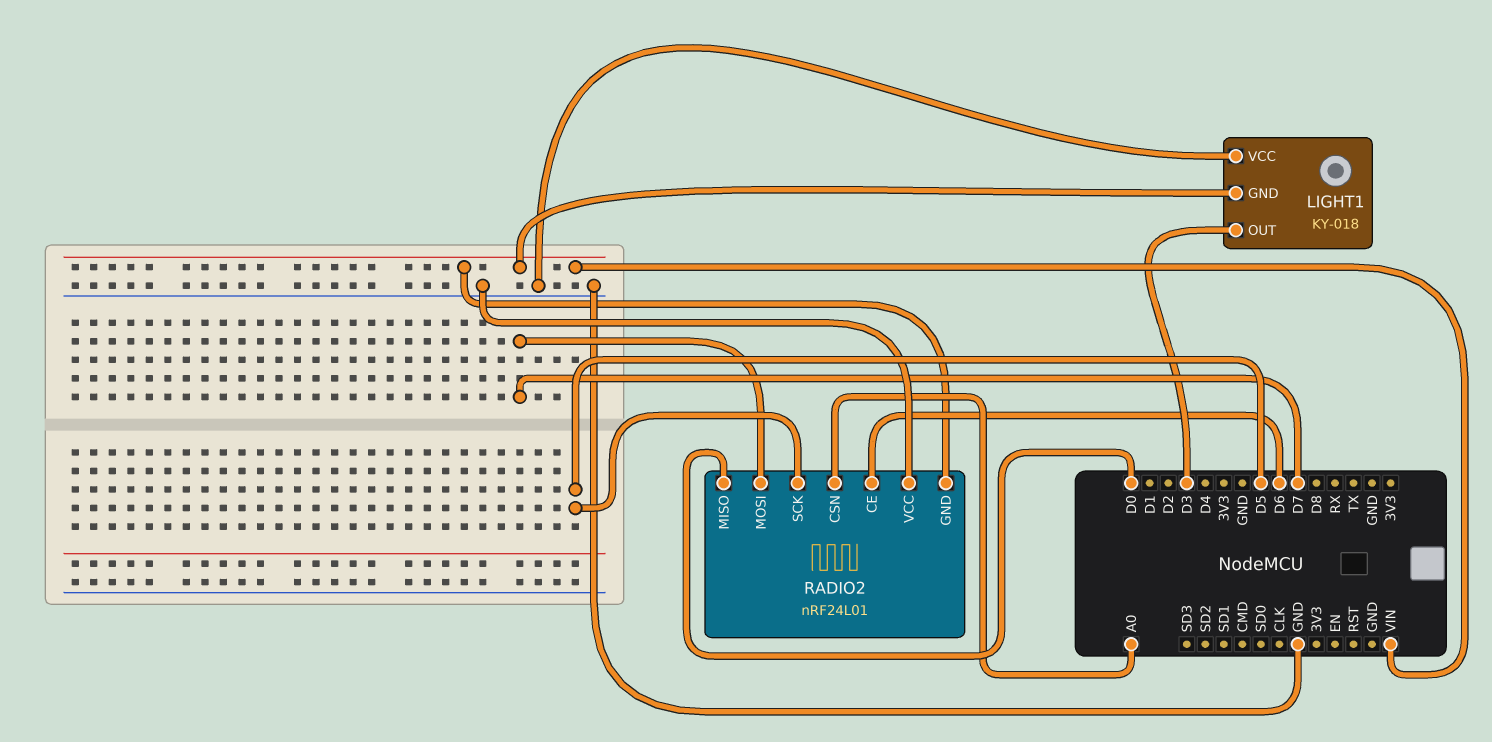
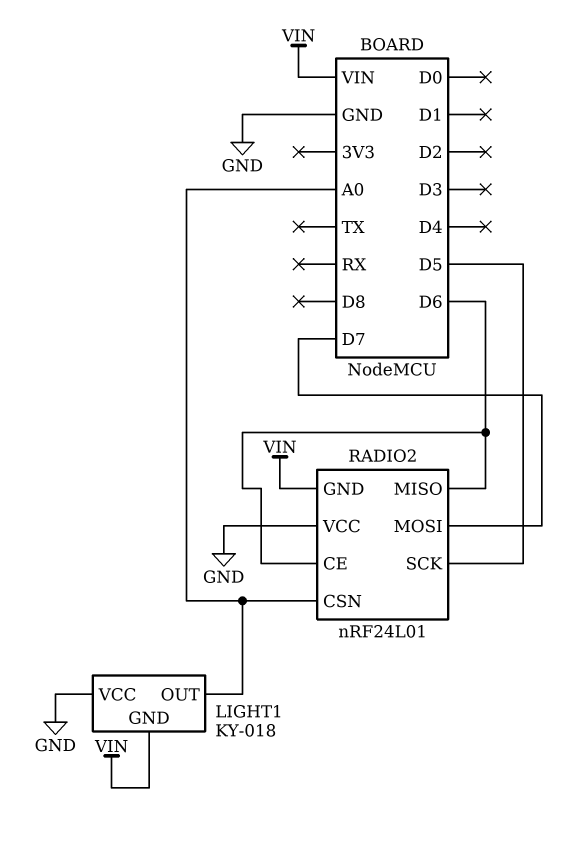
LIGHT1 pin OUT: D3 -> A0
RADIO2 pin MISO: D0 -> D6

